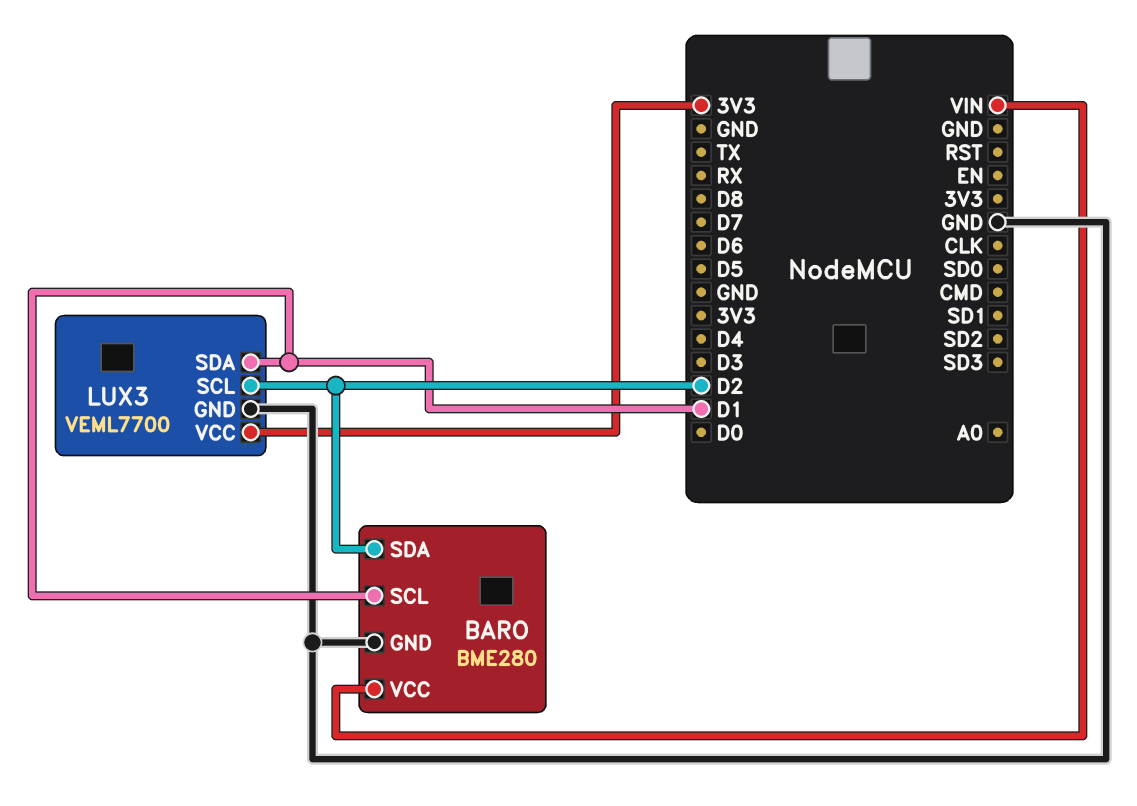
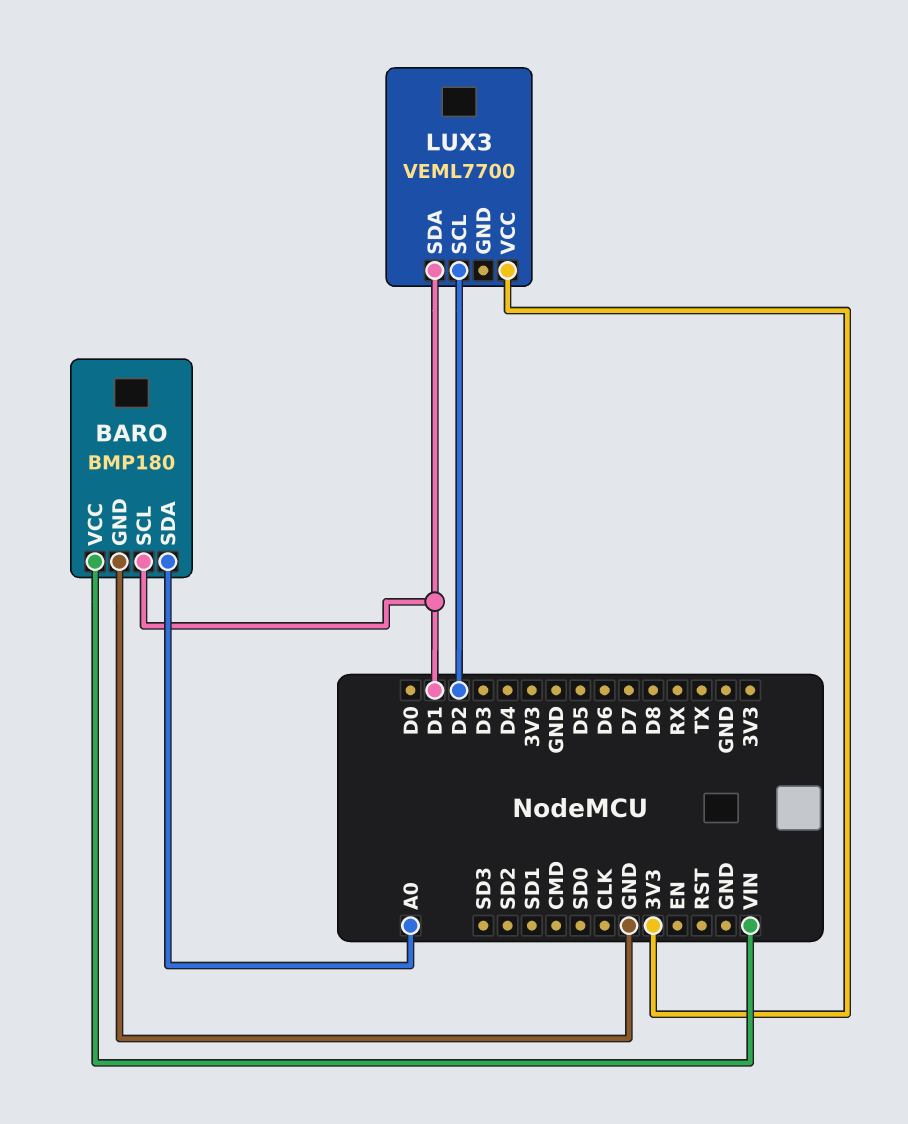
BARO: BME280 -> BMP180
BARO pin SDA: D2 -> A0
LUX3 pin GND: GND -> none

